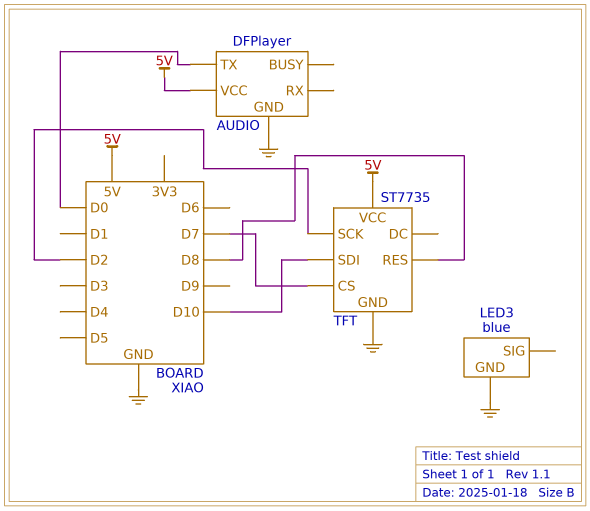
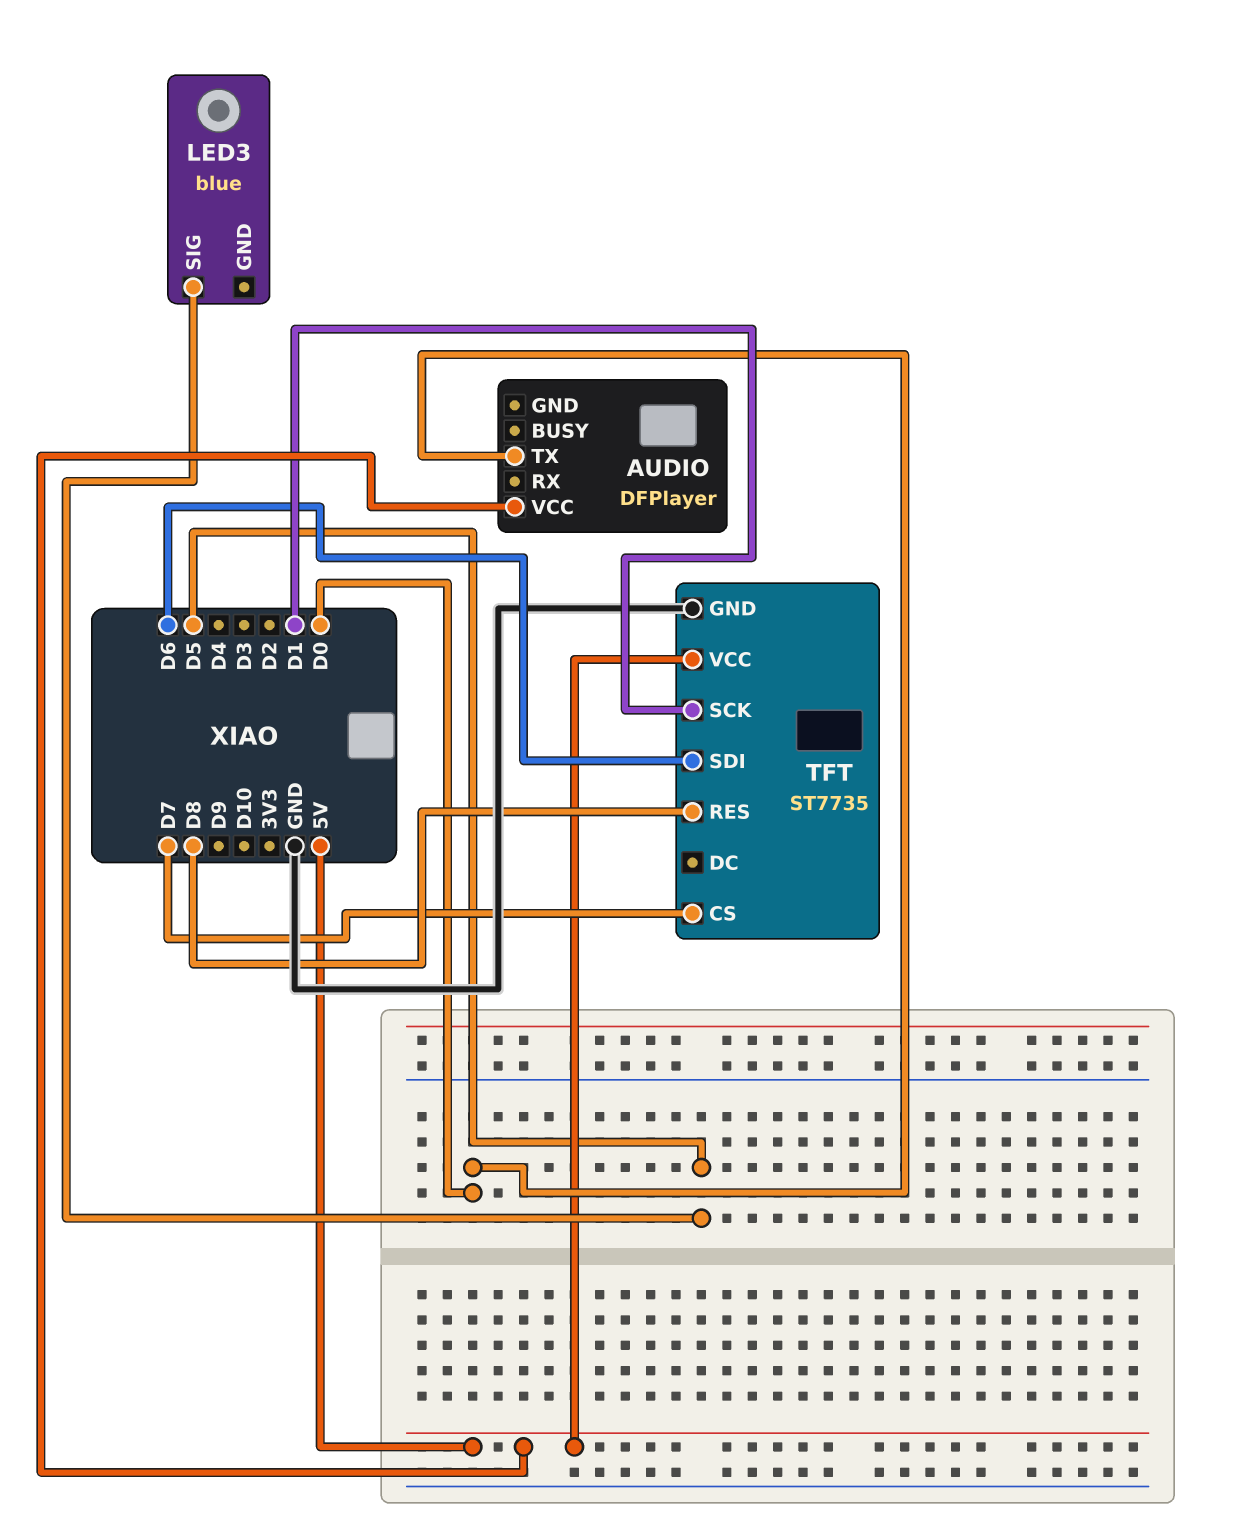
AUDIO pin GND: GND -> none
LED3 pin GND: GND -> none
LED3 pin SIG: none -> D5
TFT pin SCK: D2 -> D1
TFT pin SDI: D10 -> D6

